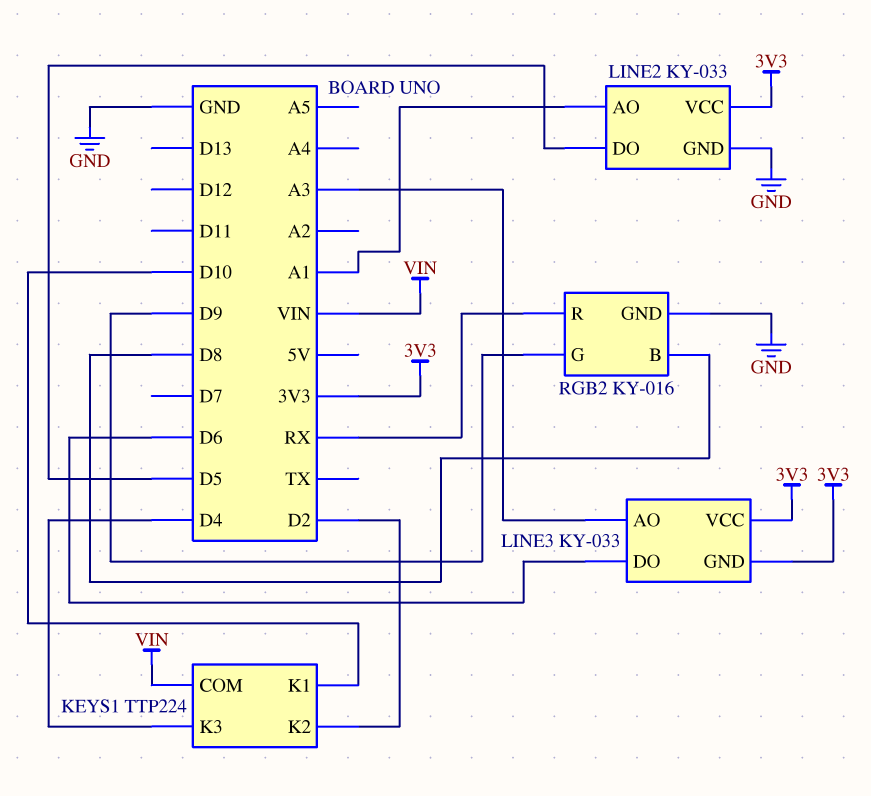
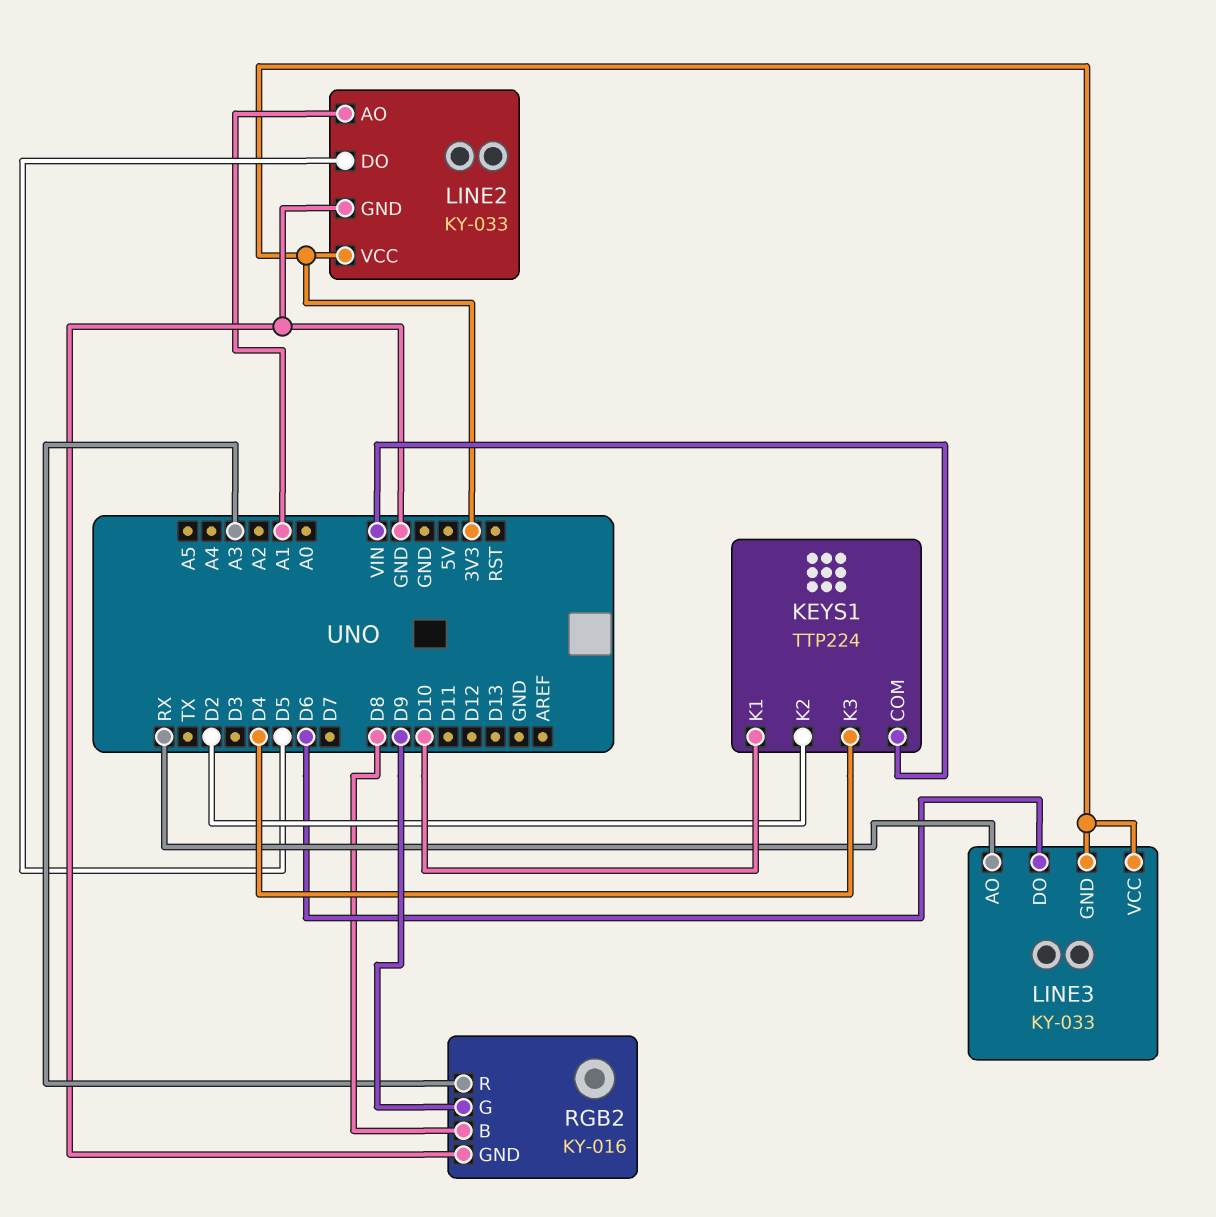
LINE3 pin AO: A3 -> RX
RGB2 pin R: RX -> A3

